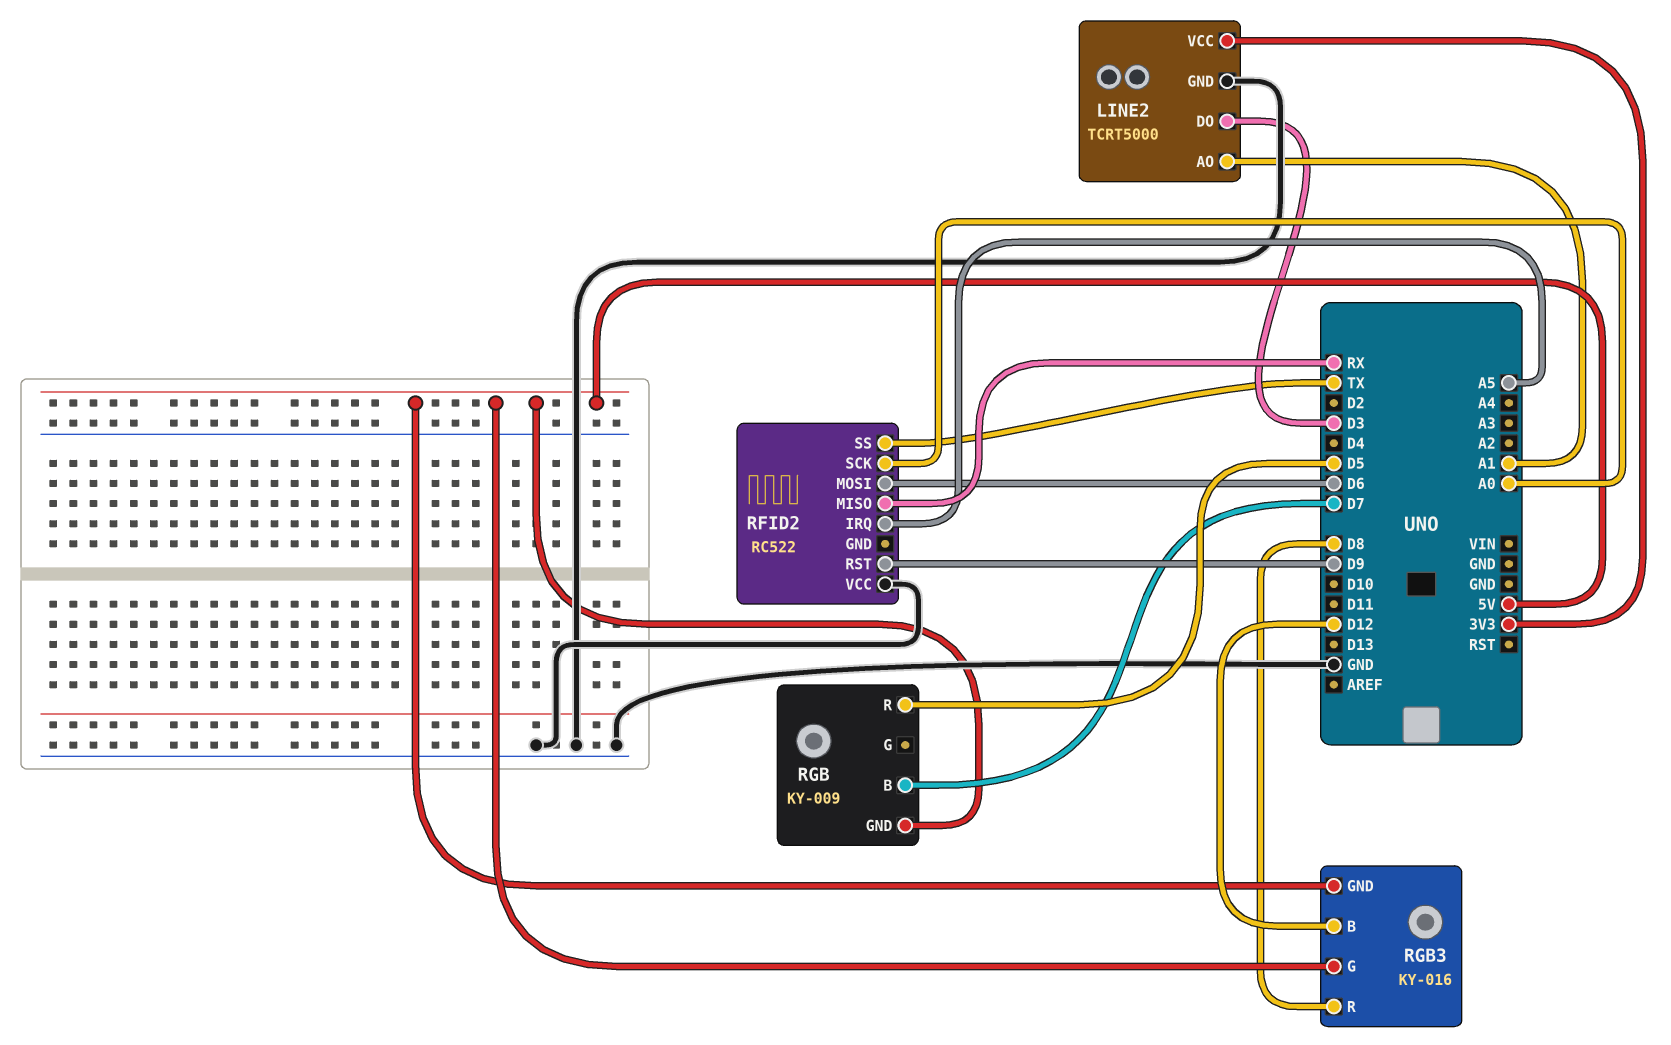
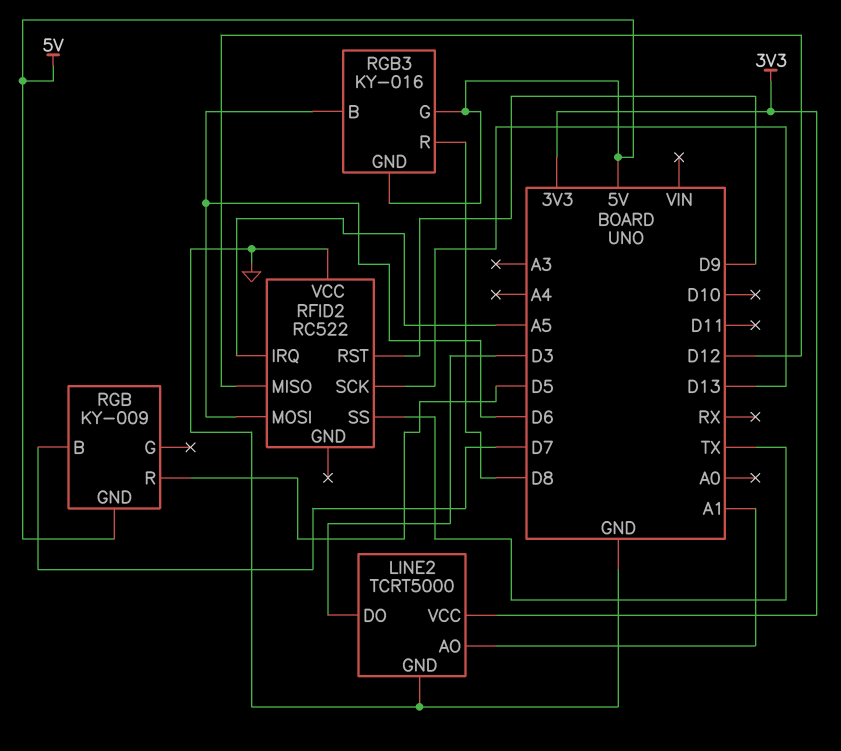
RFID2 pin MISO: RX -> D12
RFID2 pin SCK: A0 -> D13
RGB3 pin B: D12 -> D6

